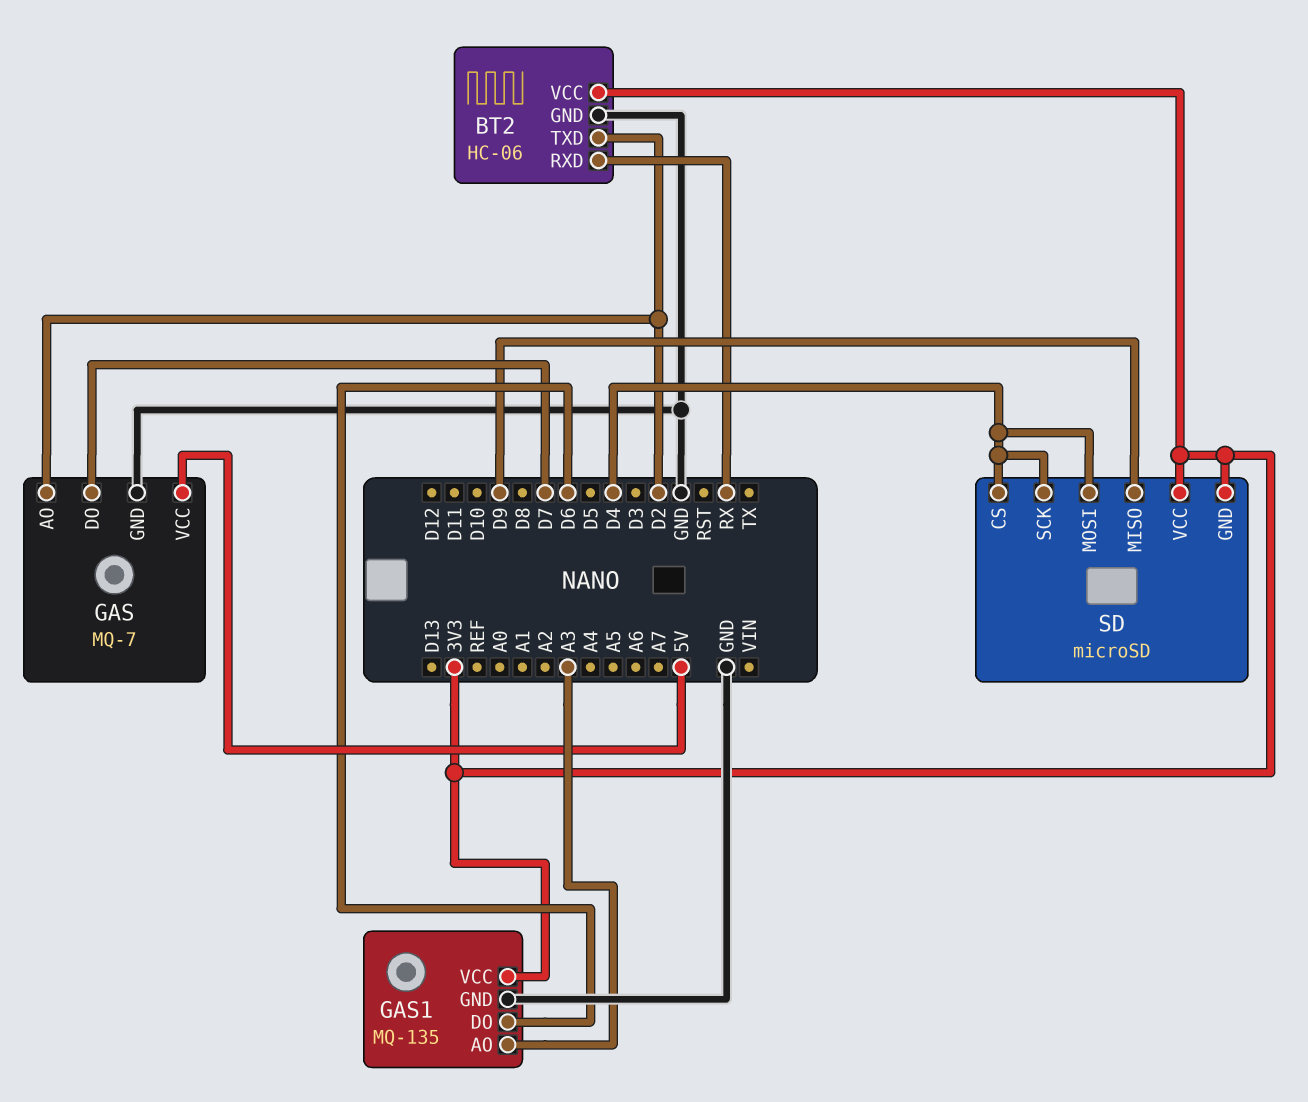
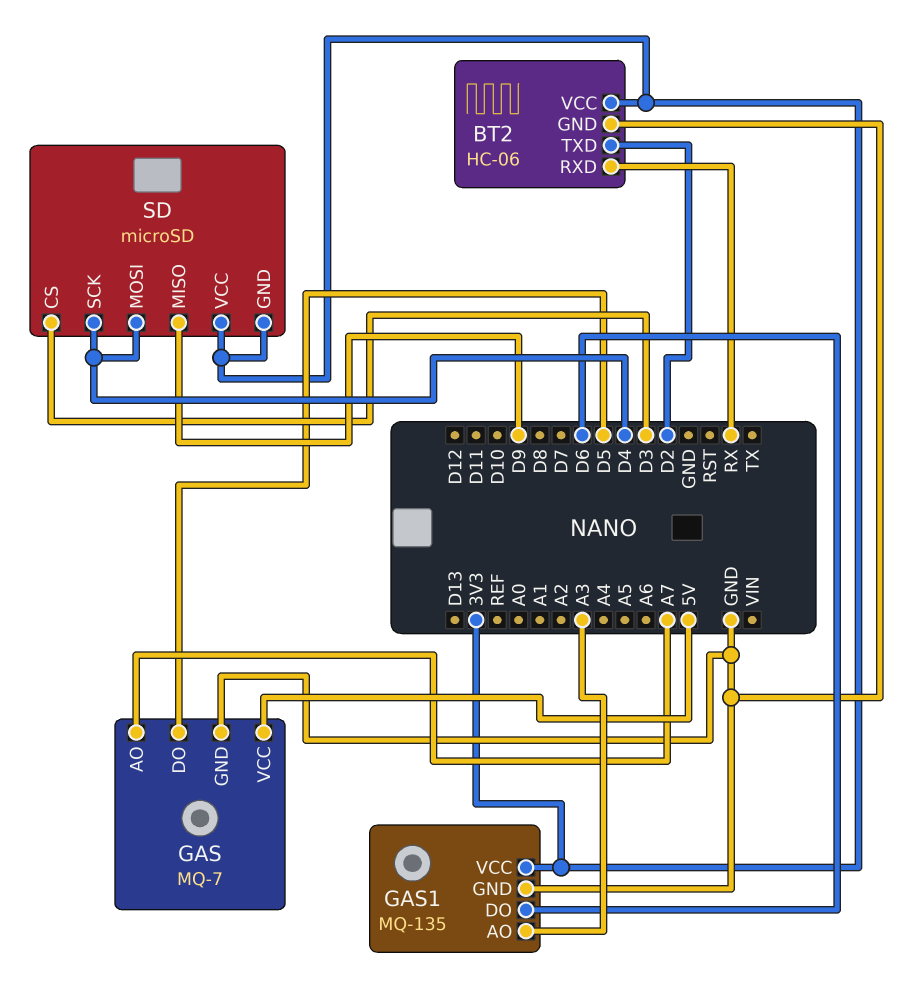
GAS pin AO: D2 -> A7
GAS pin DO: D7 -> D5
SD pin CS: D4 -> D3

